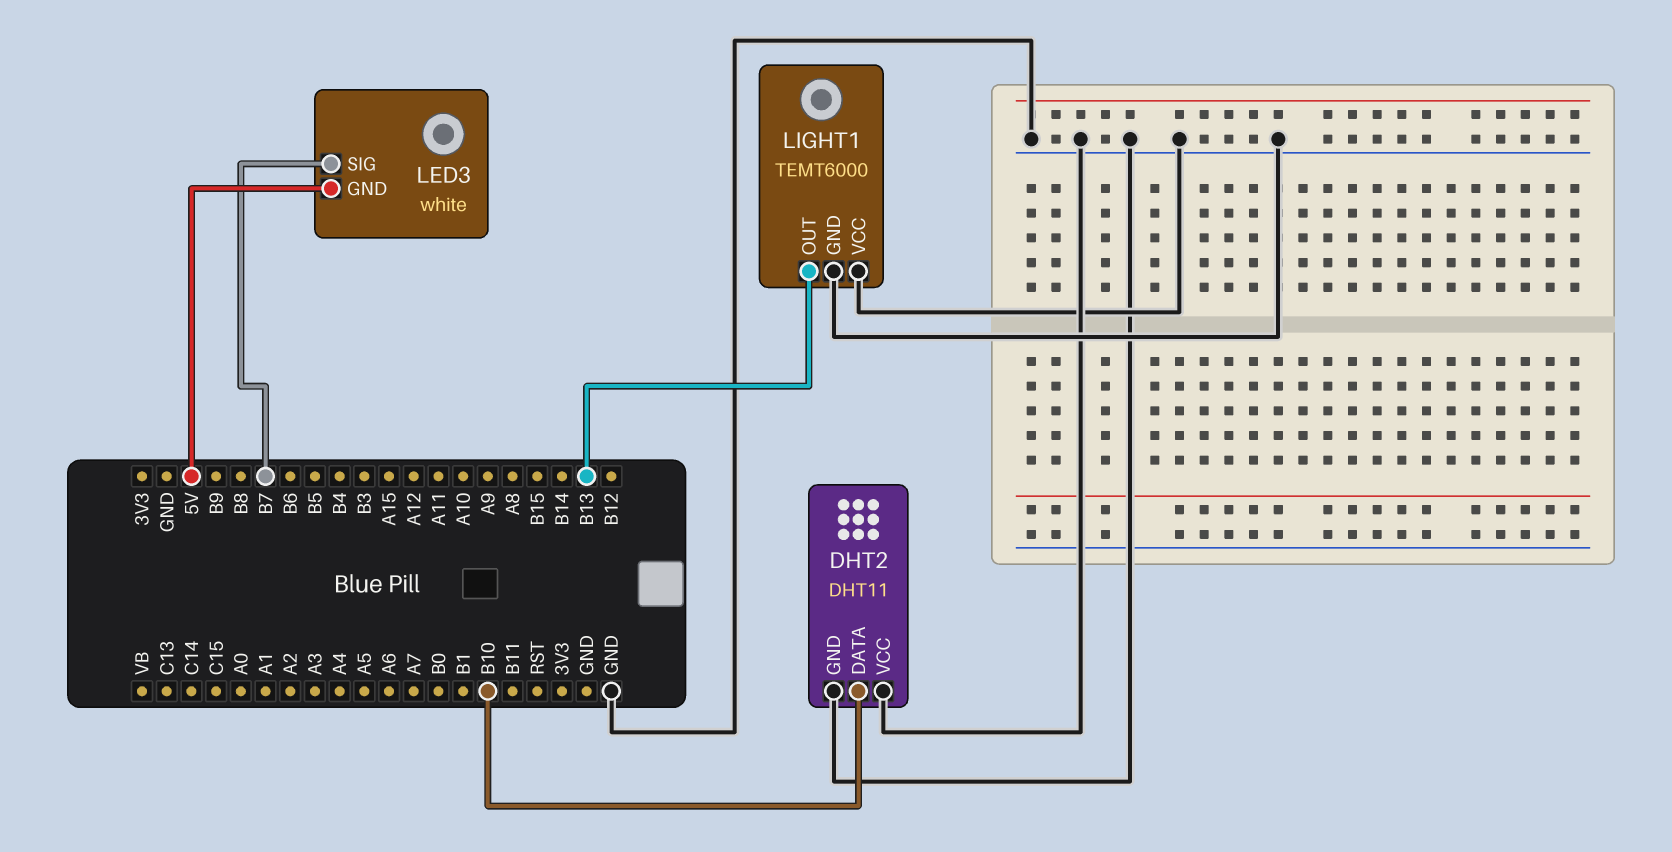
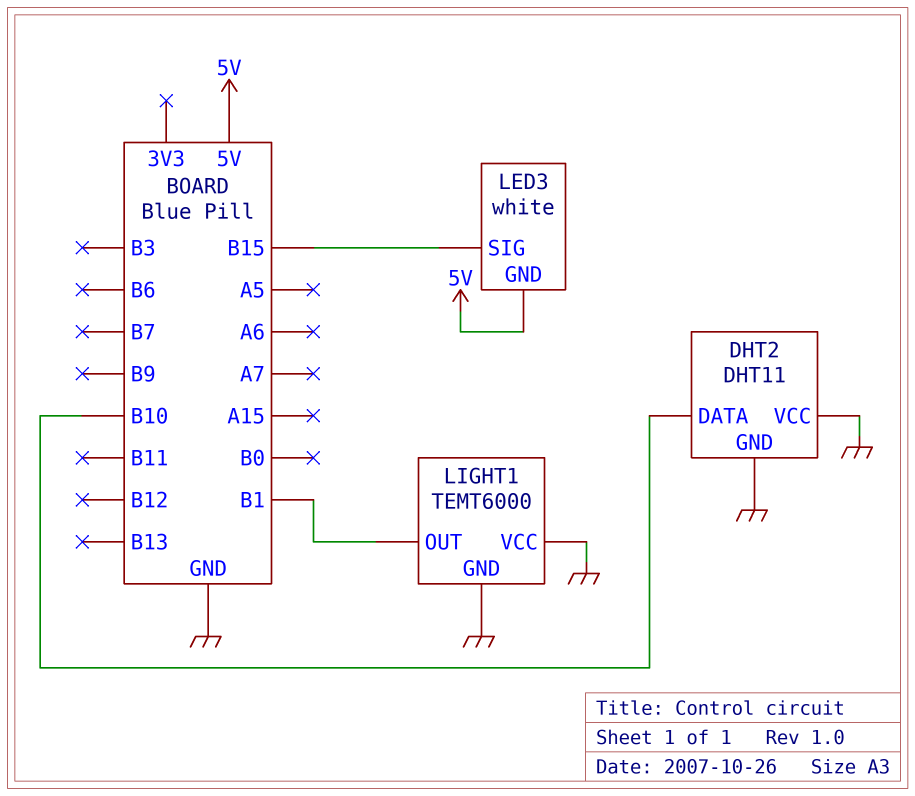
LED3 pin SIG: B7 -> B15
LIGHT1 pin OUT: B13 -> B1

